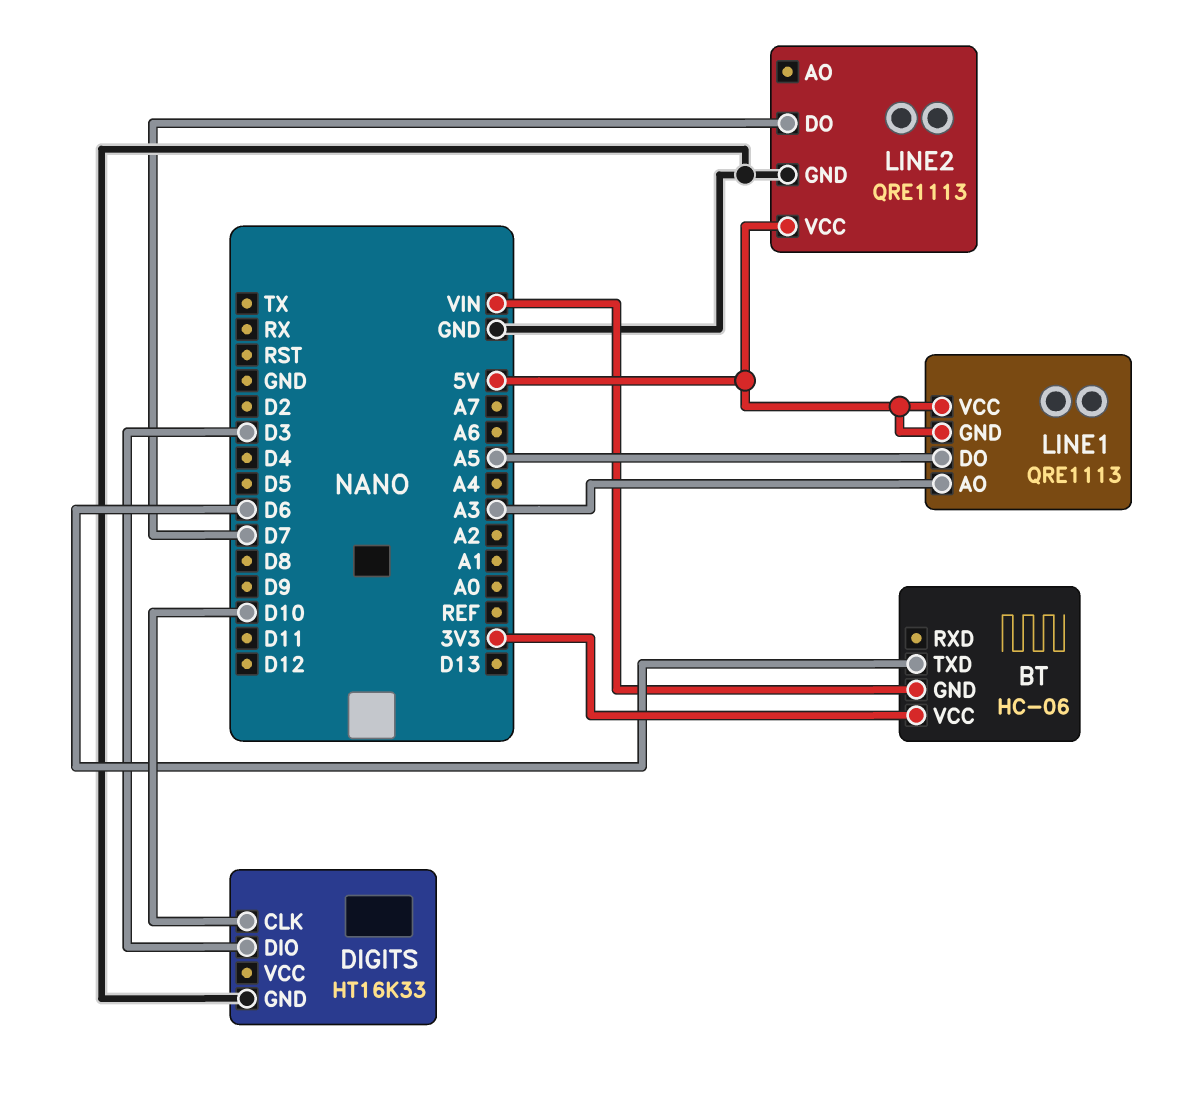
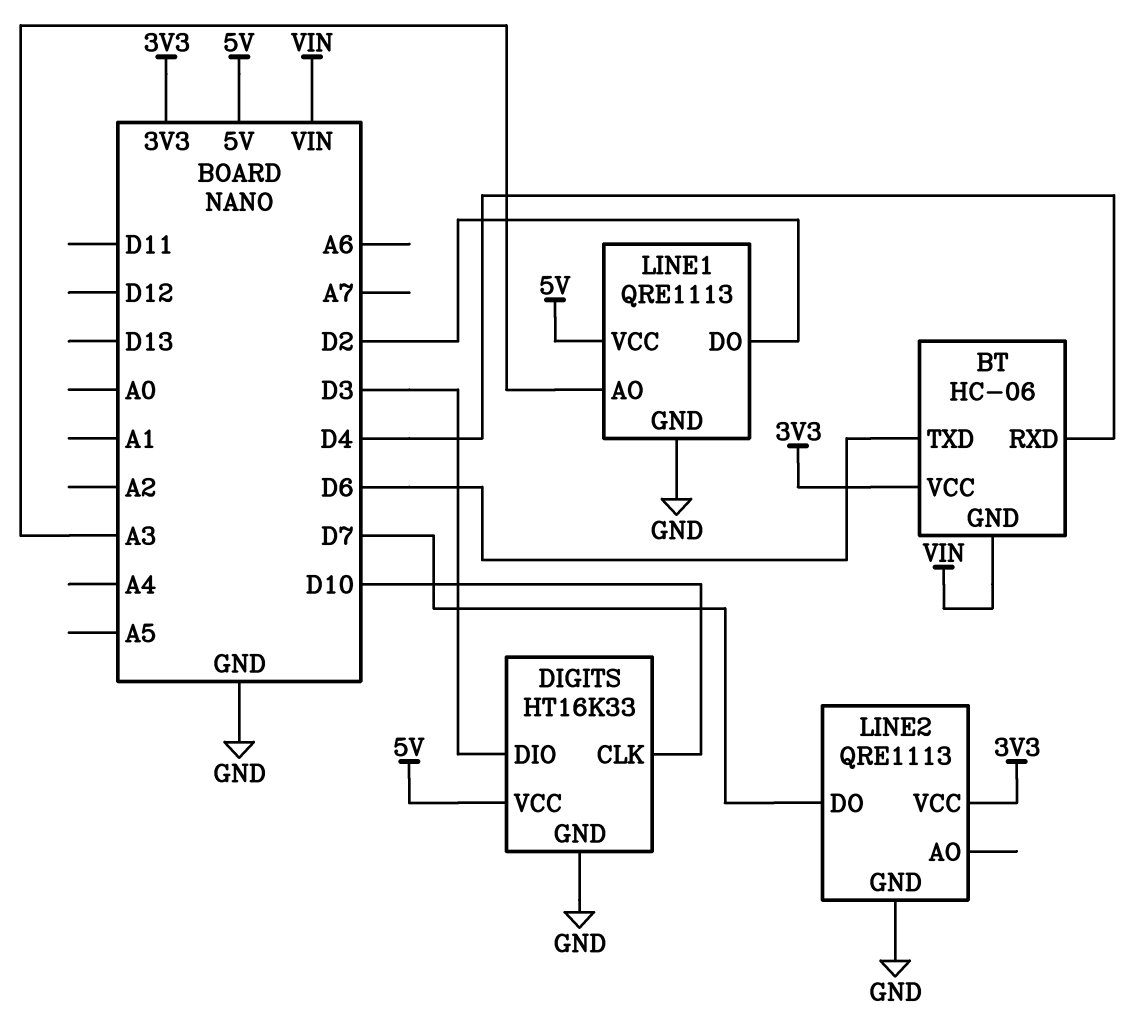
BT pin RXD: none -> D4
DIGITS pin VCC: none -> 5V
LINE1 pin DO: A5 -> D2
LINE1 pin GND: 5V -> GND
LINE2 pin VCC: 5V -> 3V3

